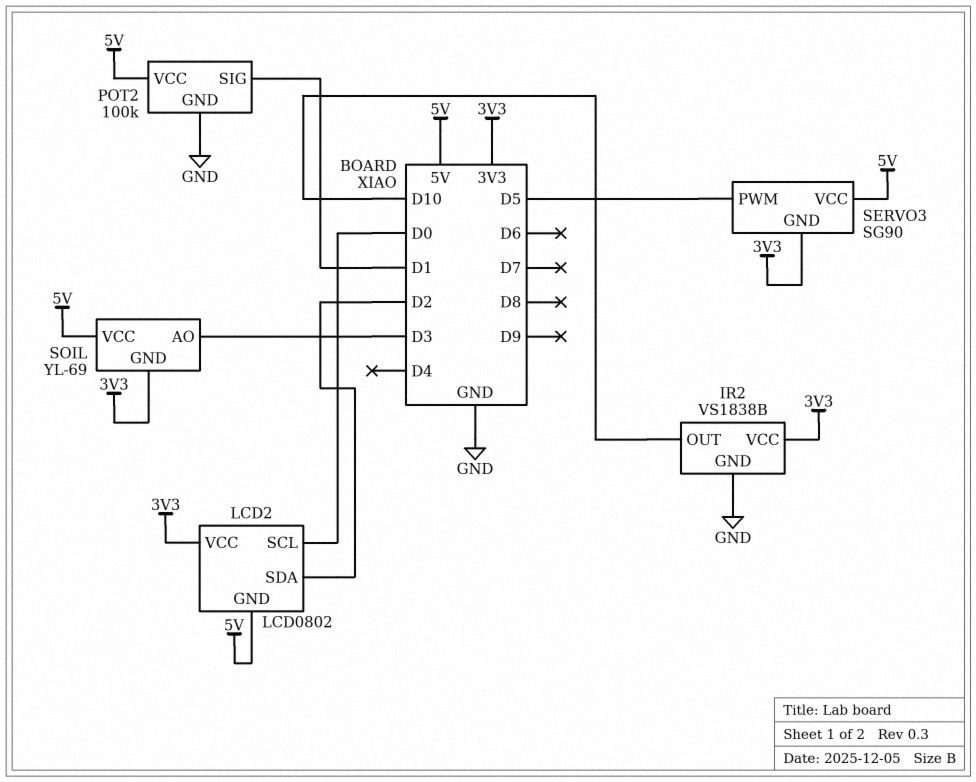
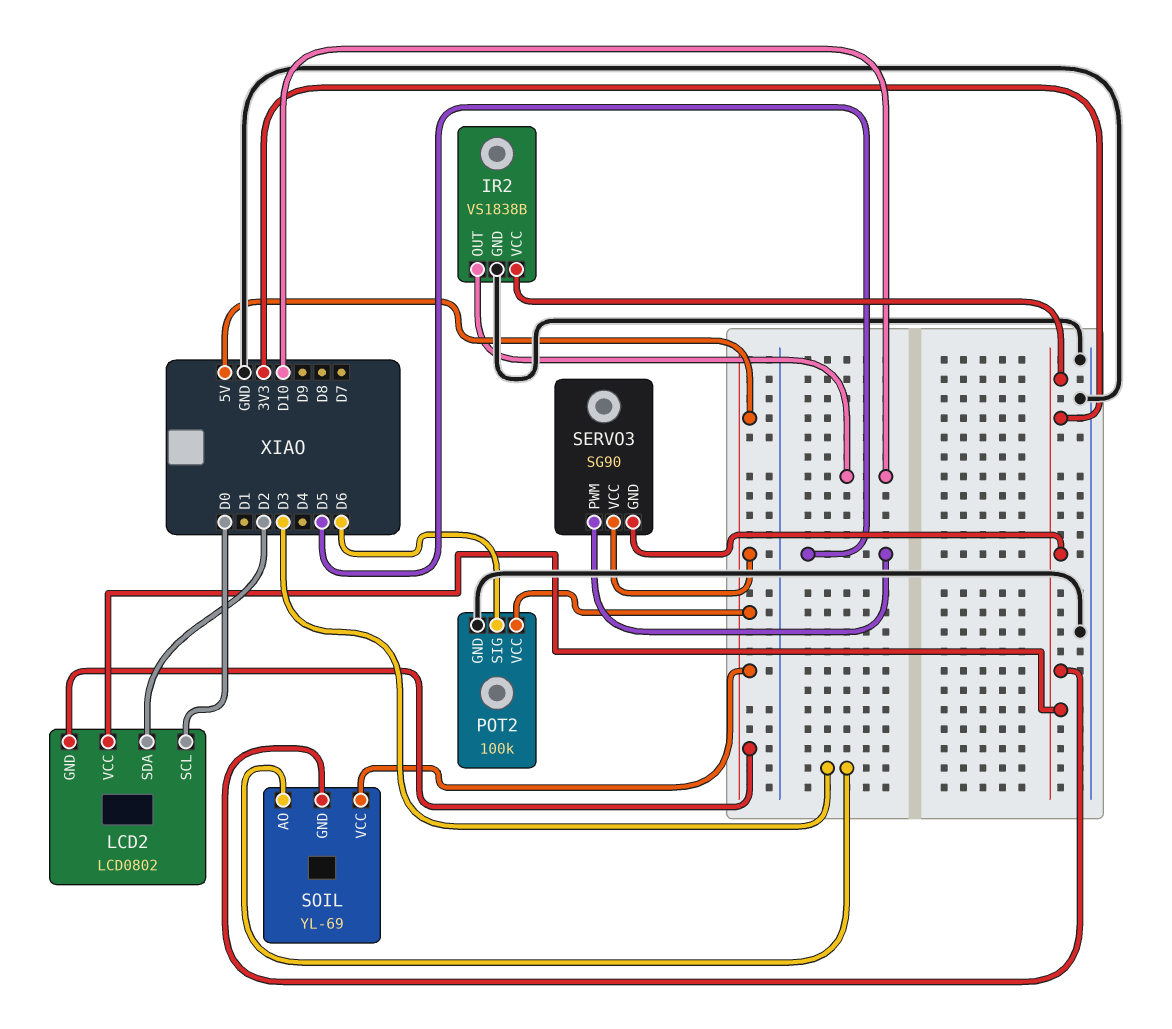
POT2 pin SIG: D1 -> D6

